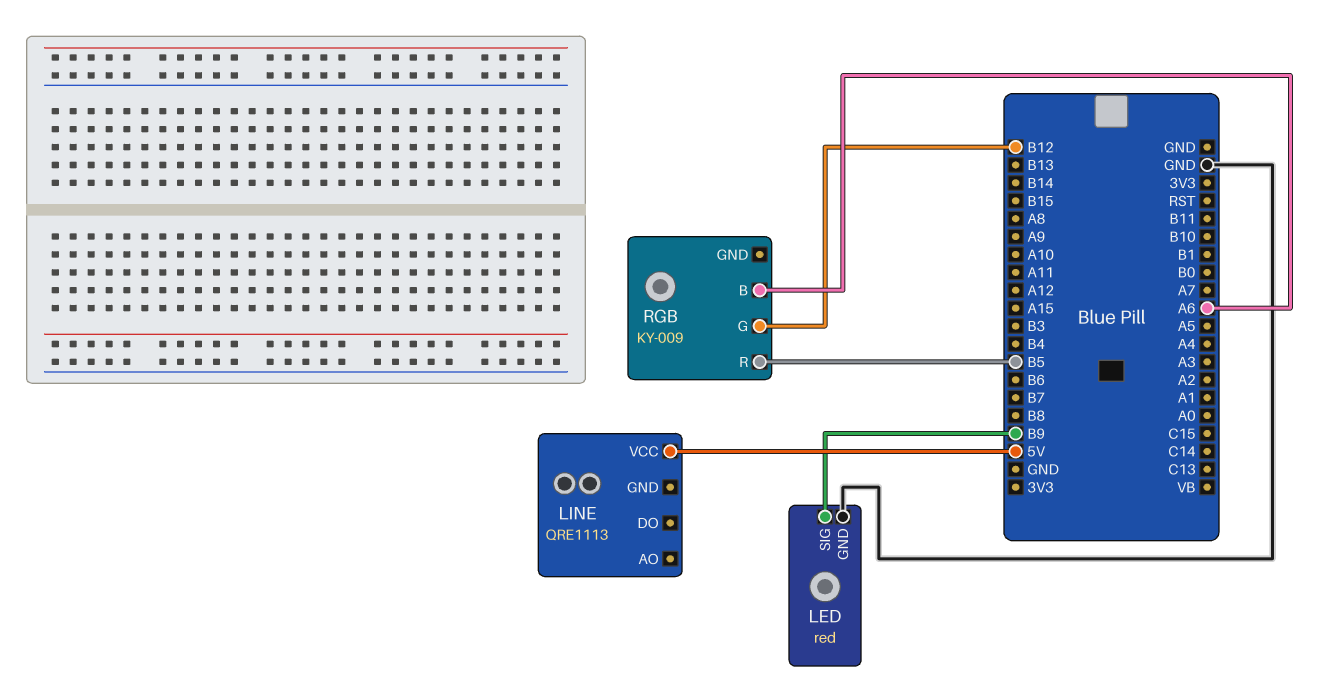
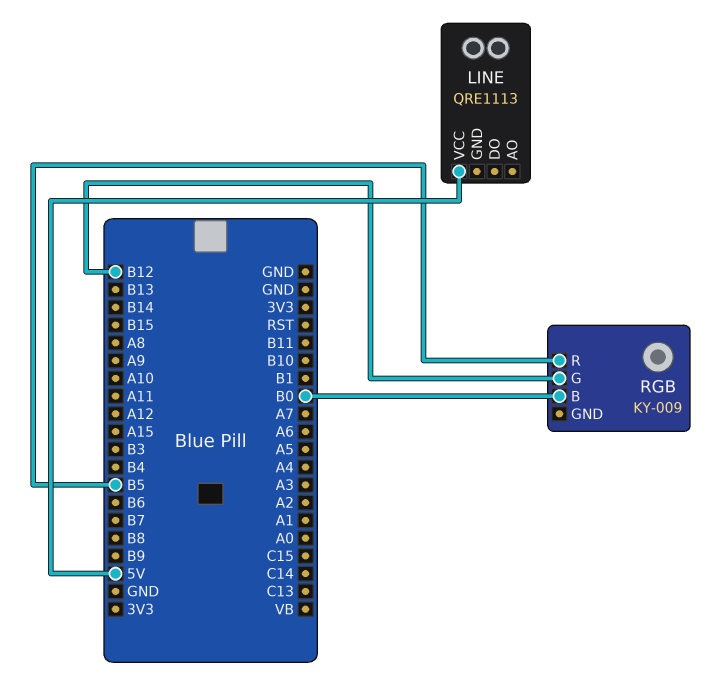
LED: red -> none
LED pin GND: GND -> none
LED pin SIG: B9 -> none
RGB pin B: A6 -> B0

